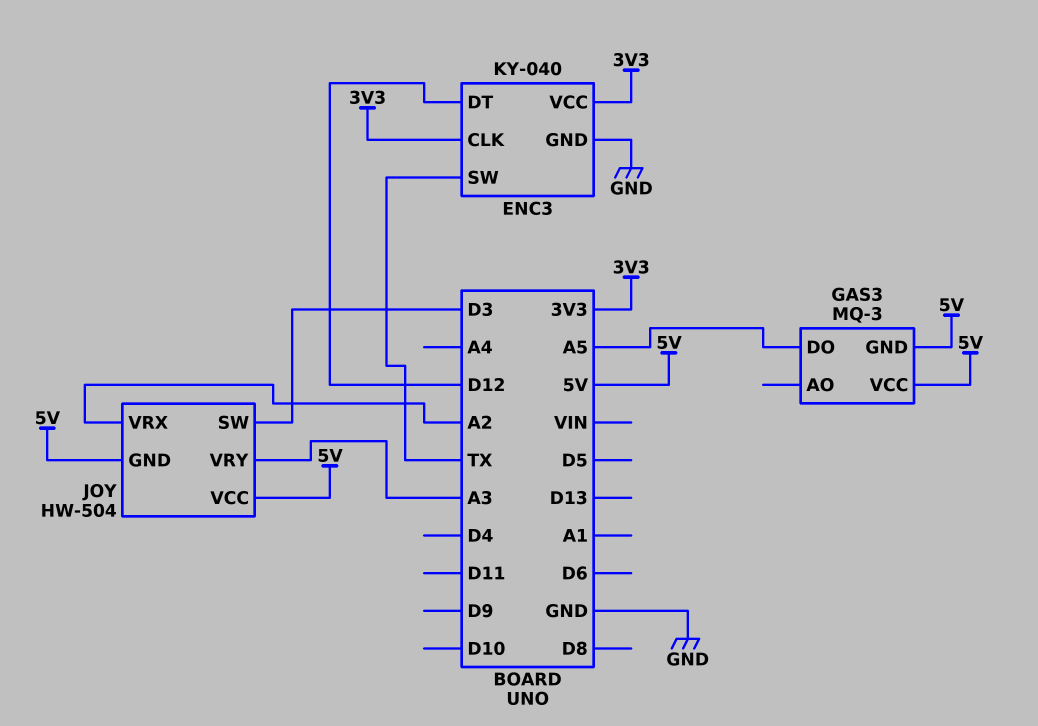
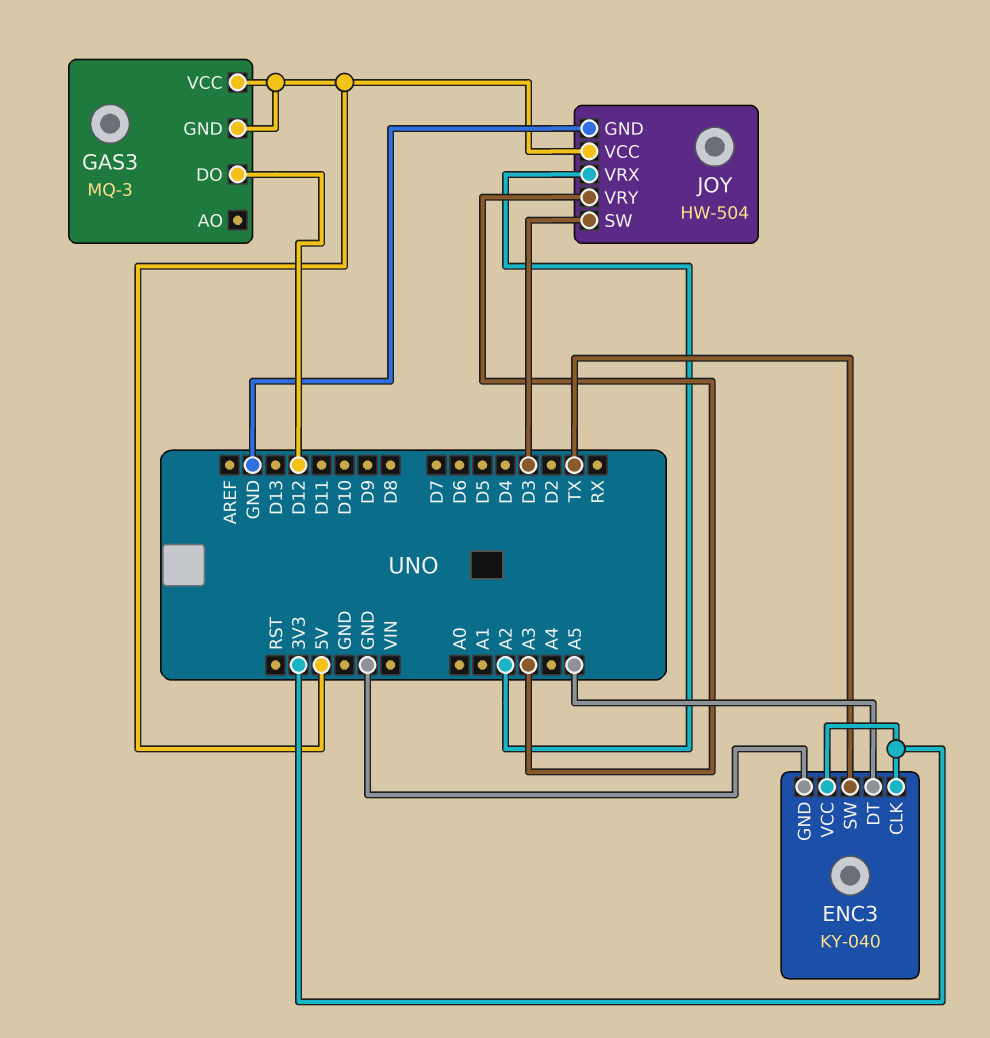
ENC3 pin DT: D12 -> A5
GAS3 pin DO: A5 -> D12
JOY pin GND: 5V -> GND

